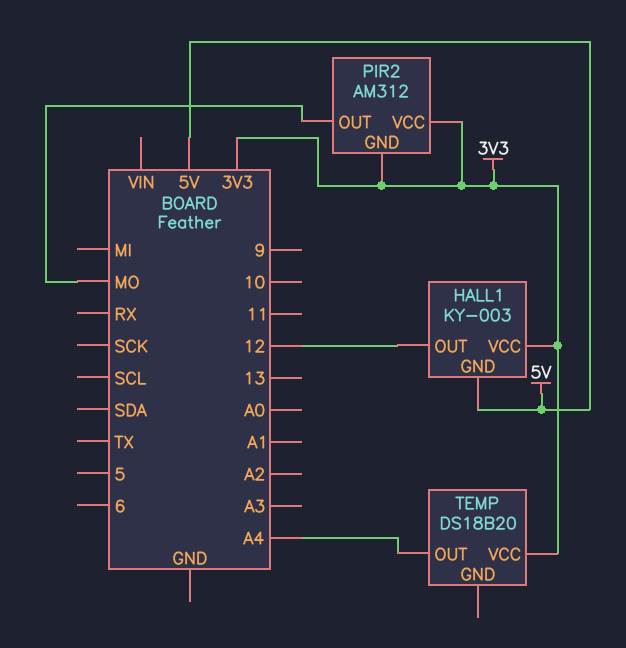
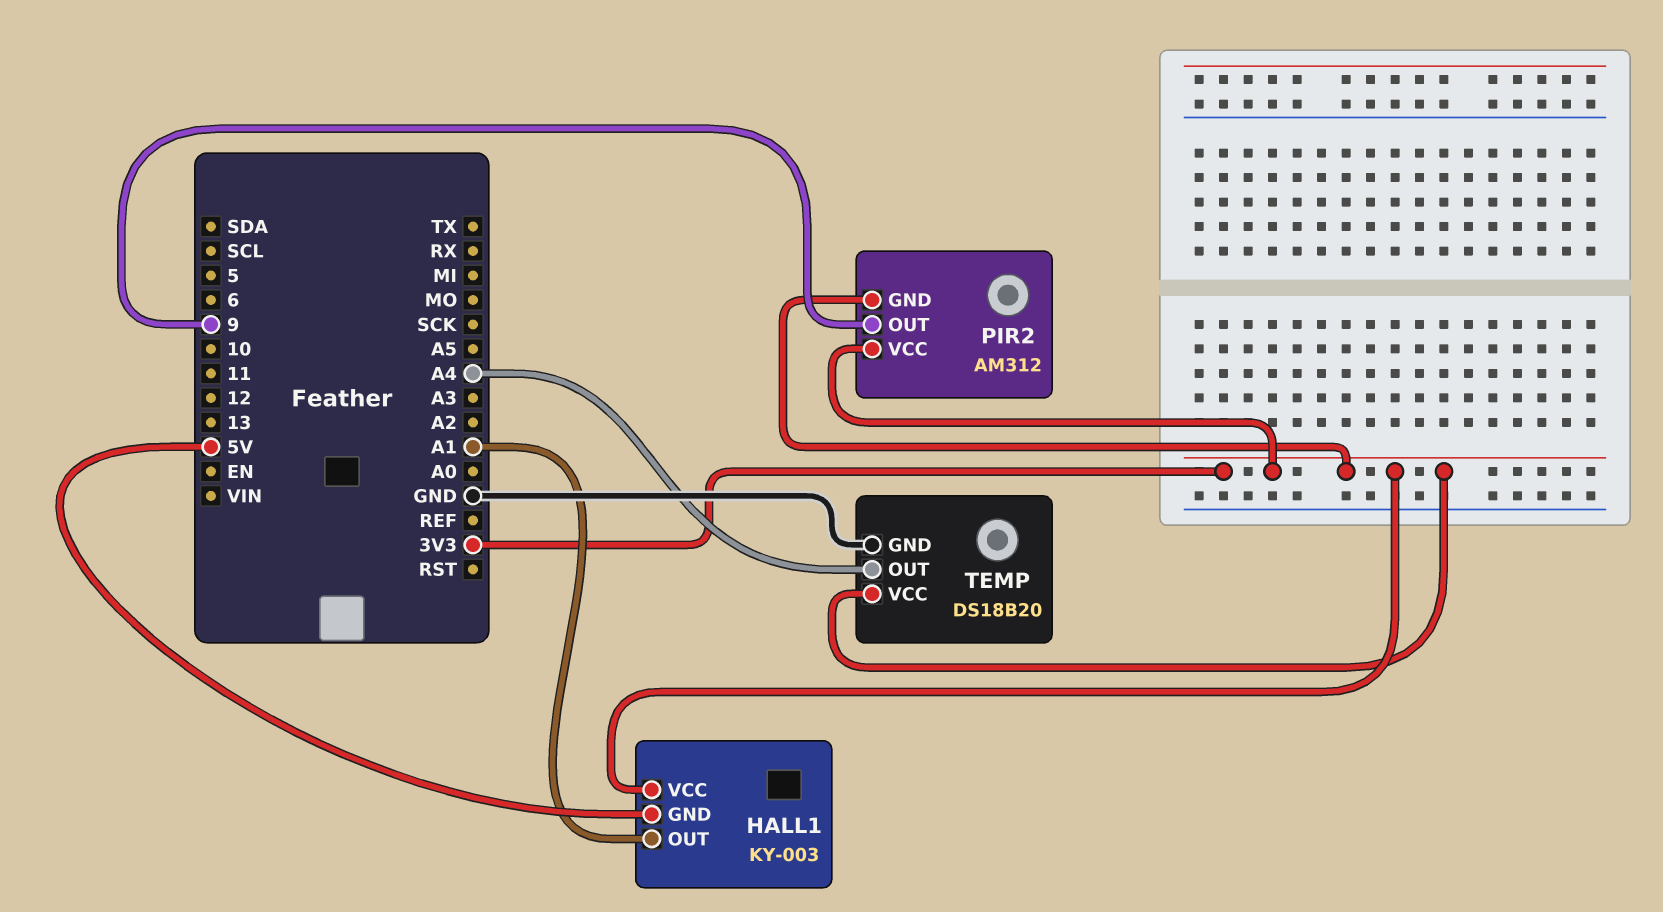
HALL1 pin OUT: 12 -> A1
PIR2 pin OUT: MO -> 9
TEMP pin GND: none -> GND

